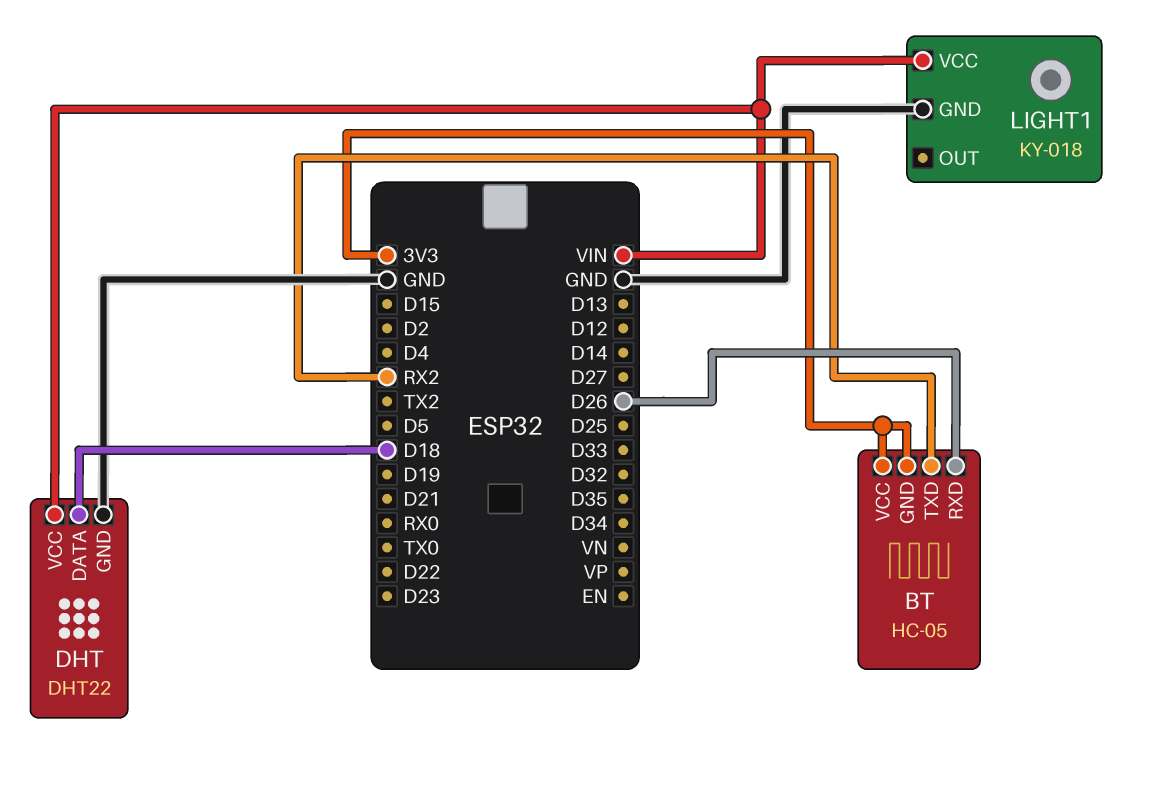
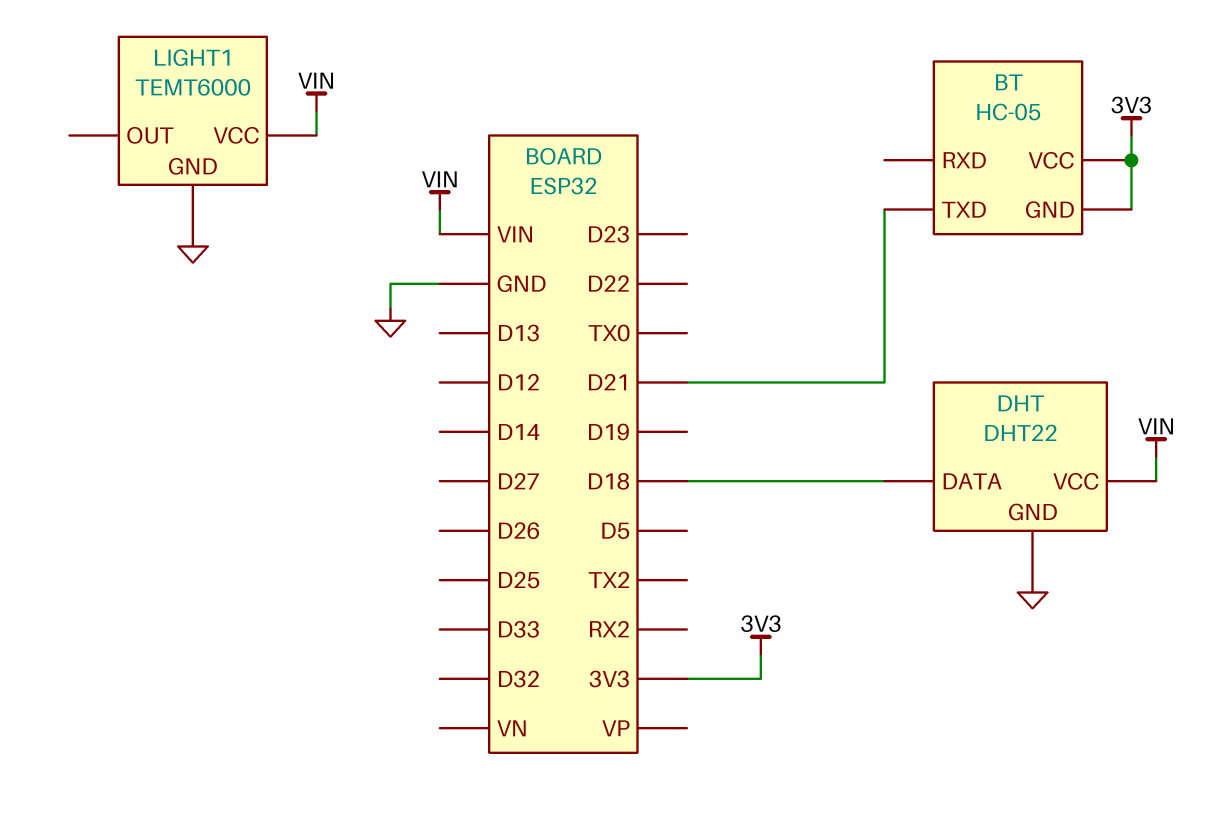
BT pin RXD: D26 -> none
BT pin TXD: RX2 -> D21
LIGHT1: KY-018 -> TEMT6000

